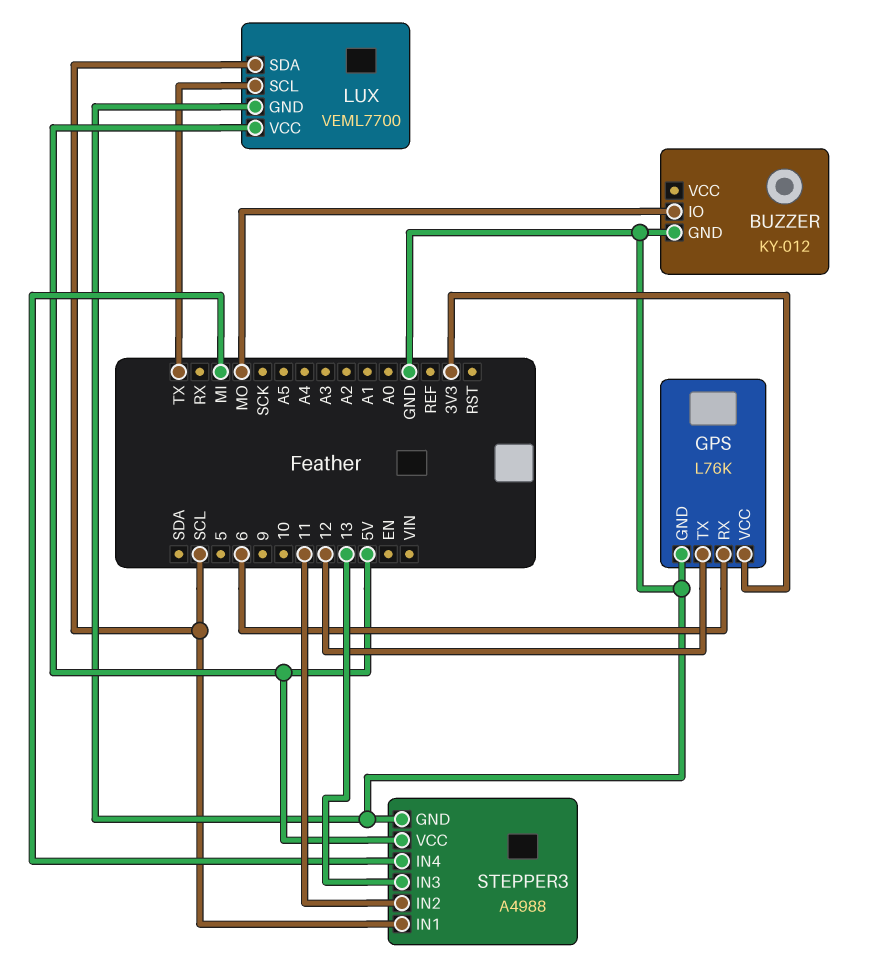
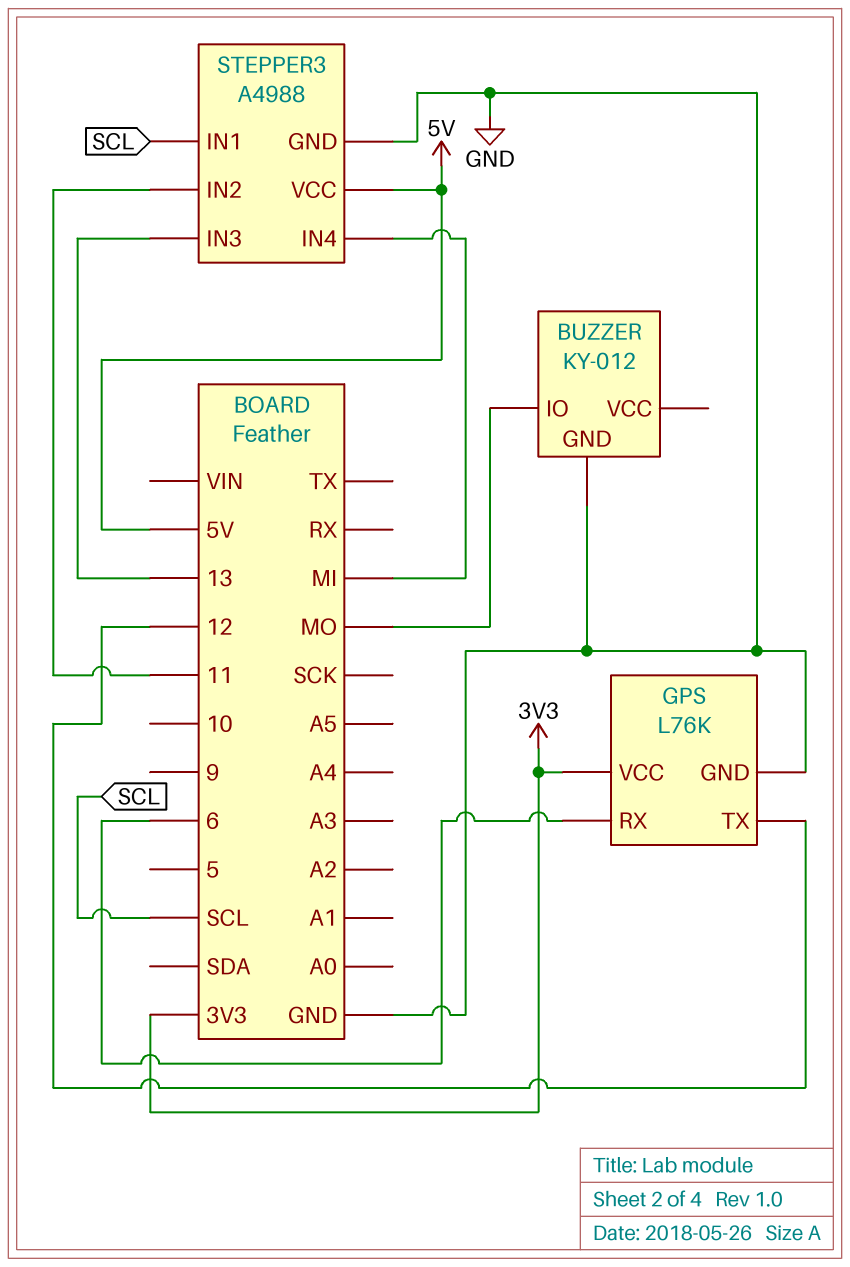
LUX: VEML7700 -> none
LUX pin GND: GND -> none
LUX pin SCL: TX -> none
LUX pin SDA: SCL -> none
LUX pin VCC: 5V -> none

